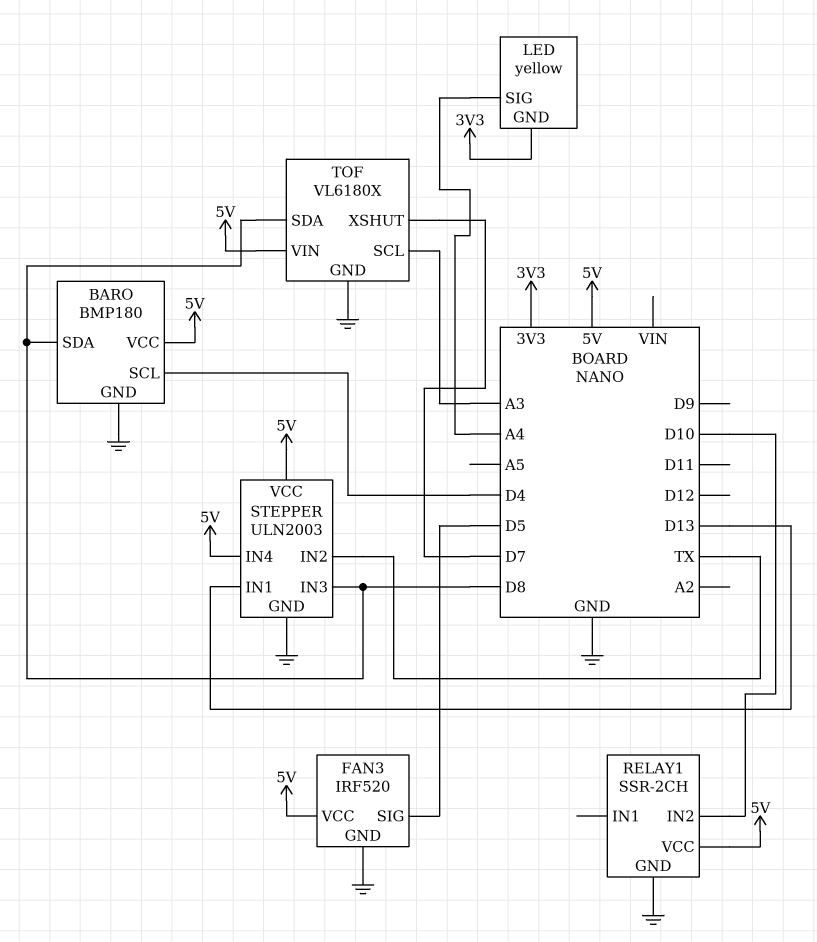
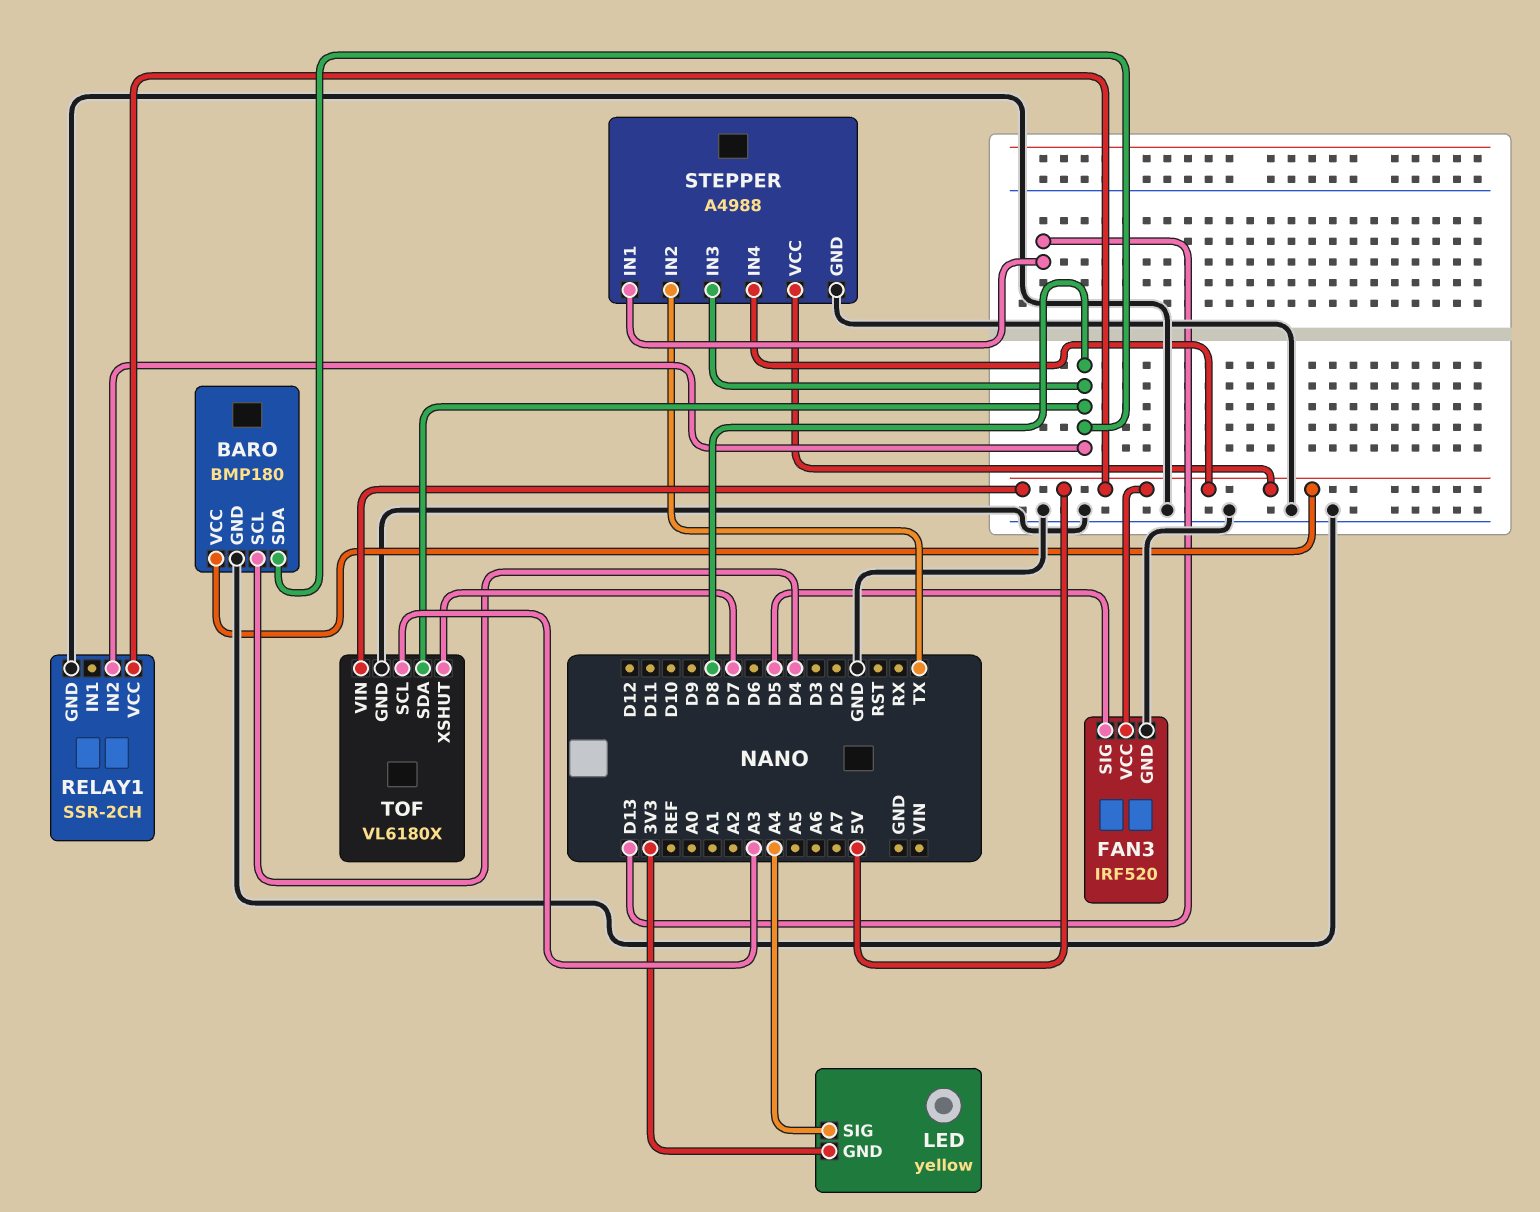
RELAY1 pin IN2: D10 -> D8
STEPPER: ULN2003 -> A4988

